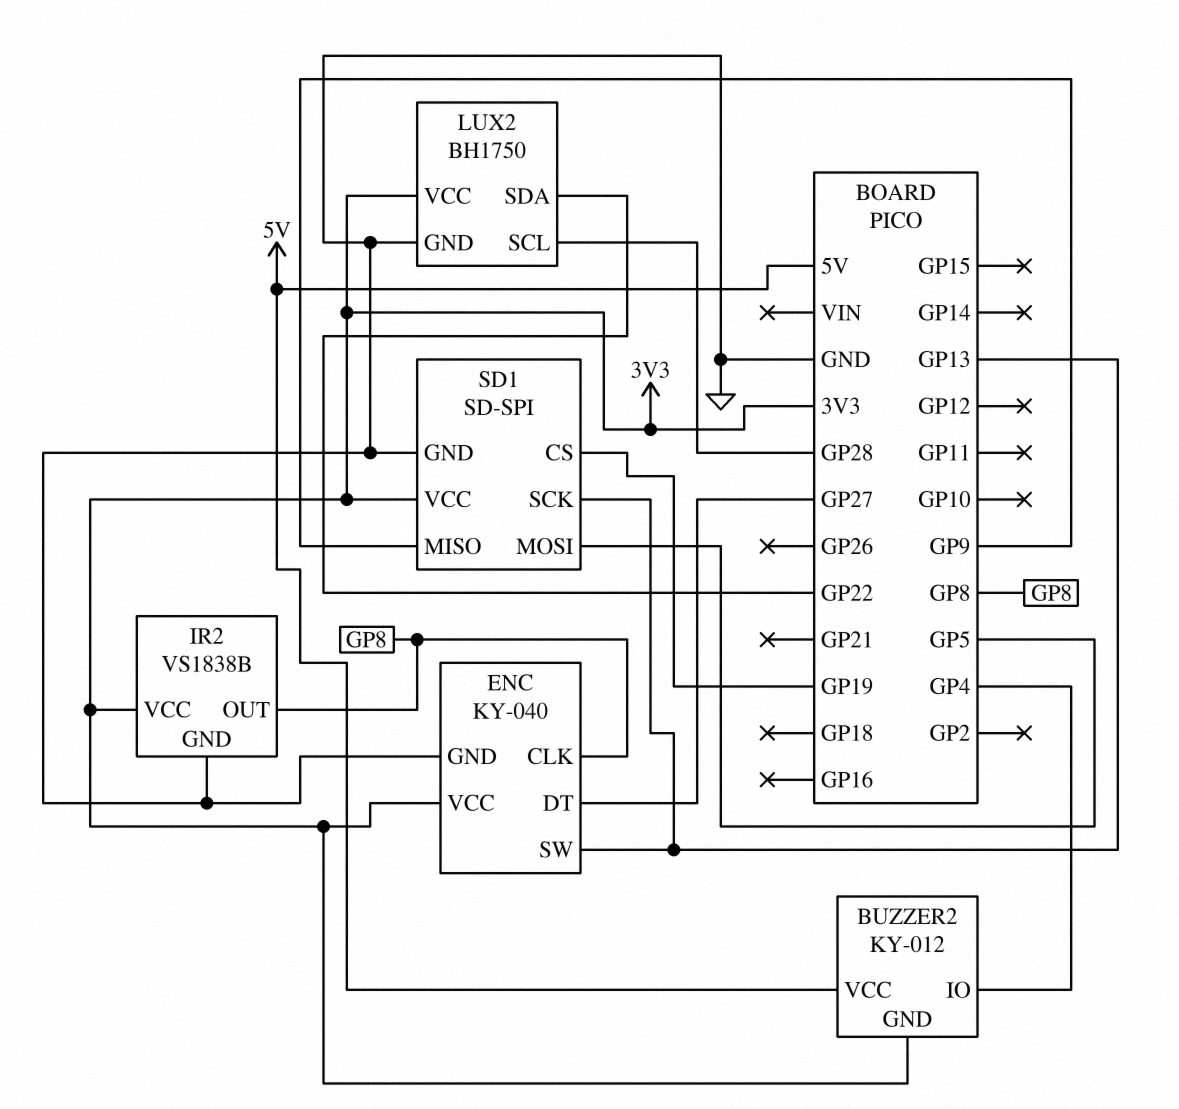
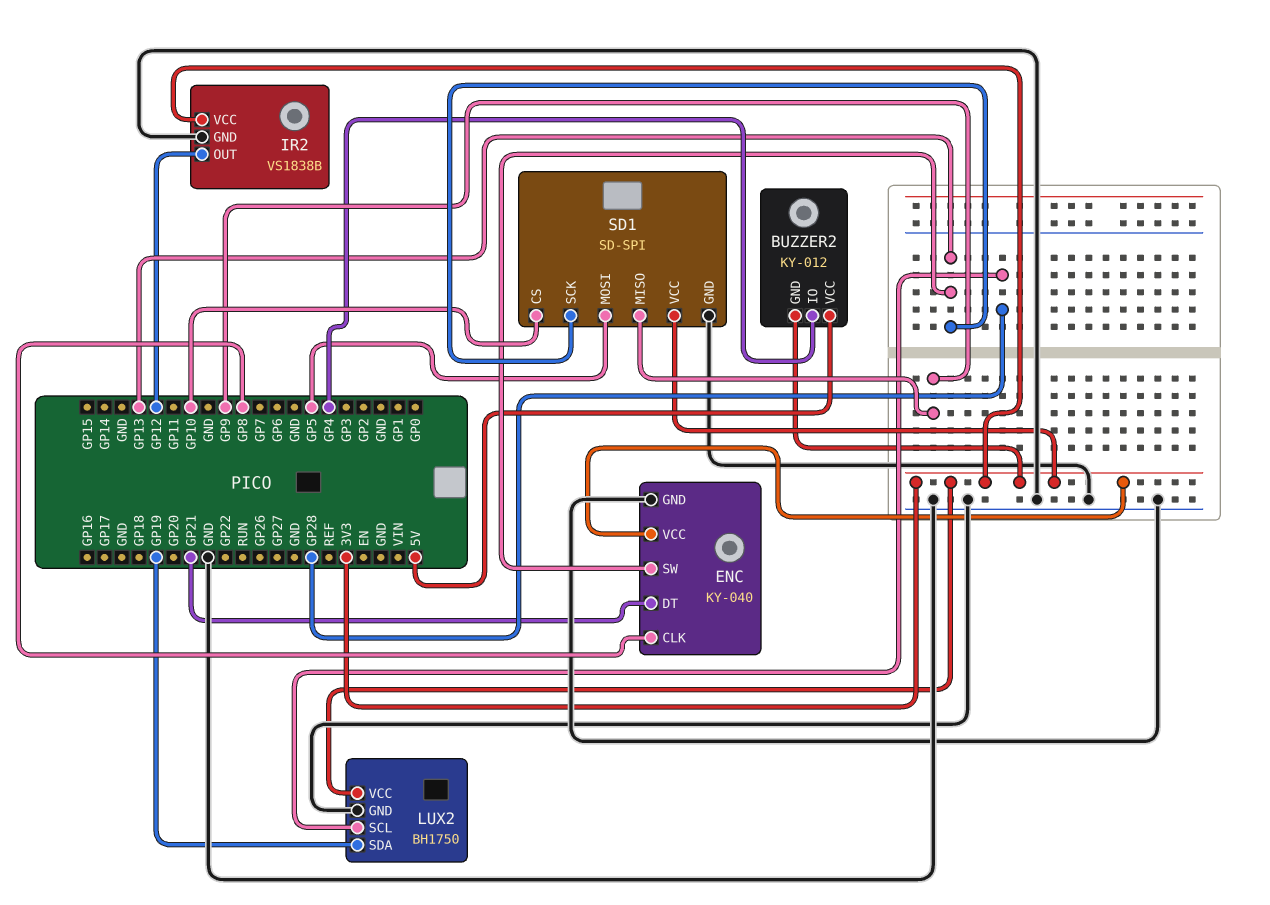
ENC pin DT: GP27 -> GP21
IR2 pin OUT: GP8 -> GP12
LUX2 pin SDA: GP22 -> GP19
SD1 pin CS: GP19 -> GP10

